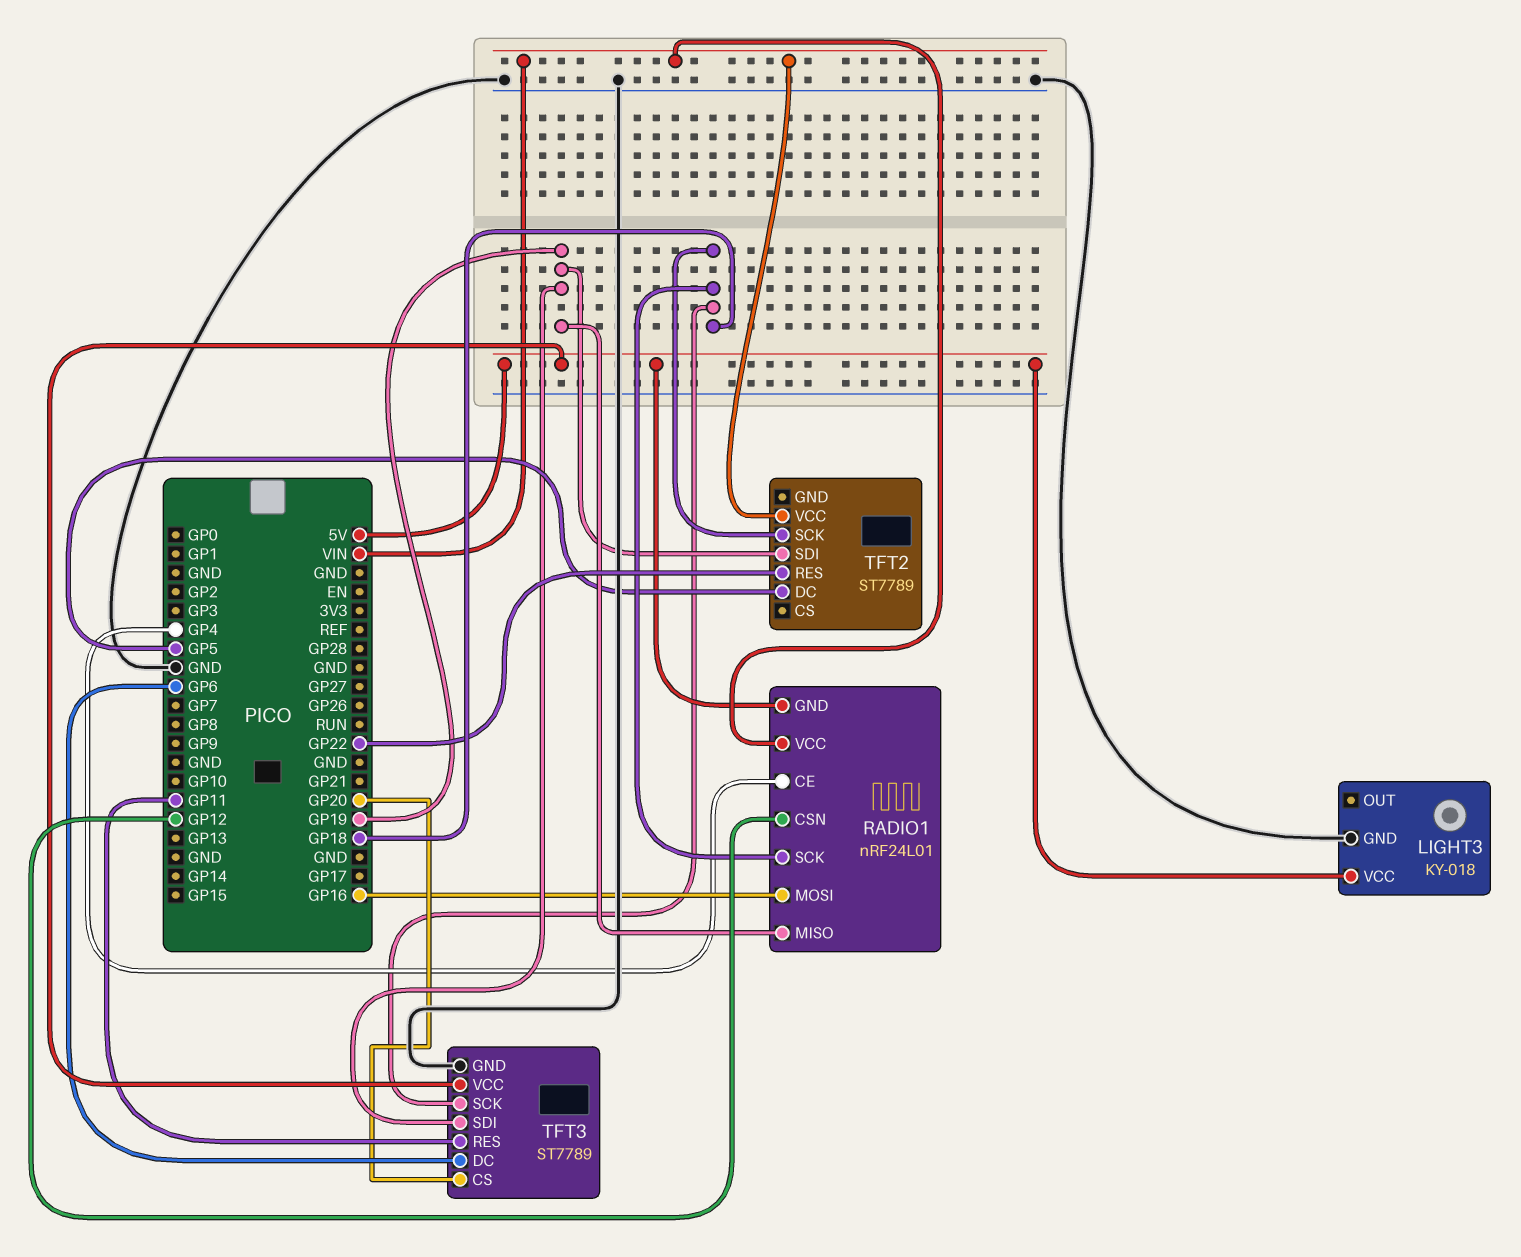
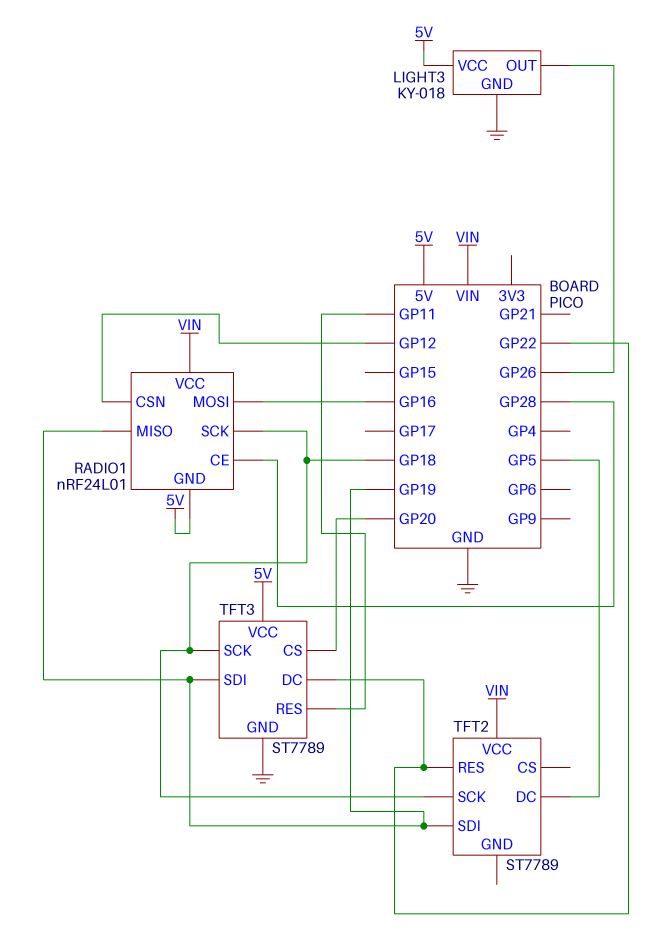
LIGHT3 pin OUT: none -> GP26
RADIO1 pin CE: GP4 -> GP28
TFT3 pin DC: GP6 -> GP22

